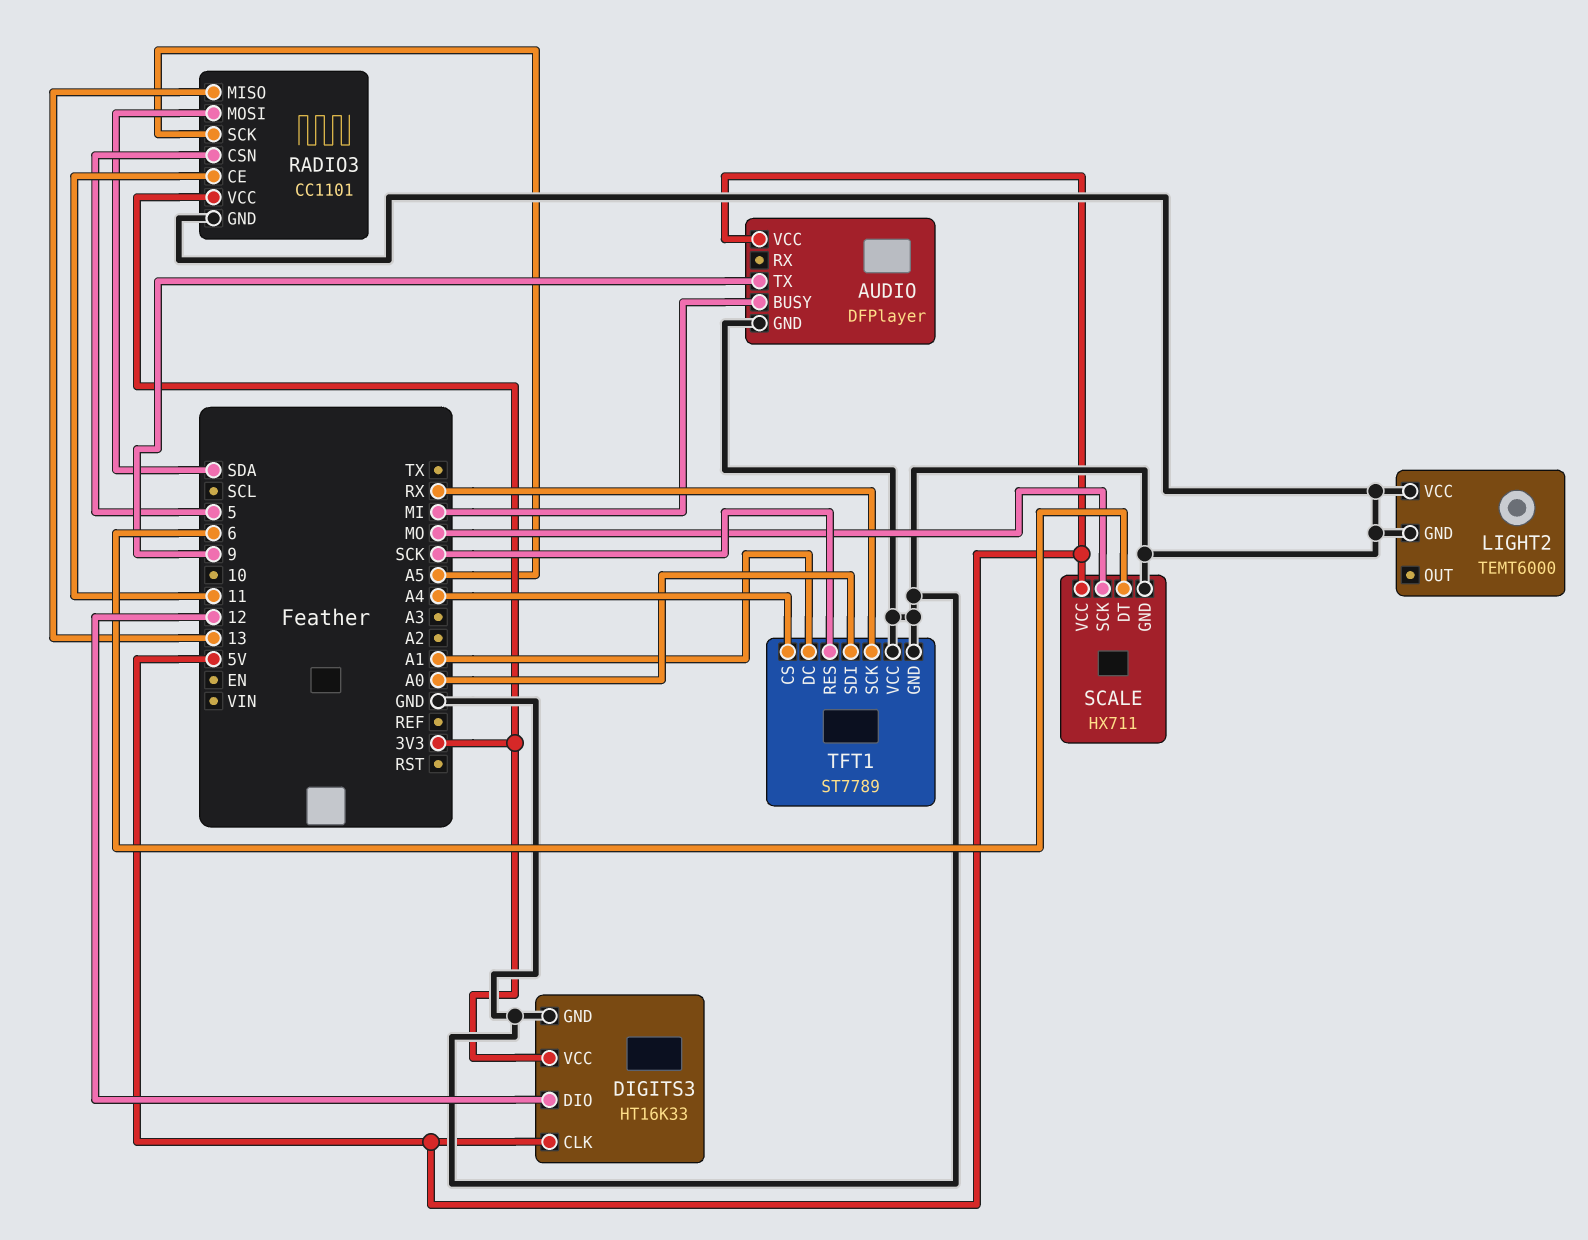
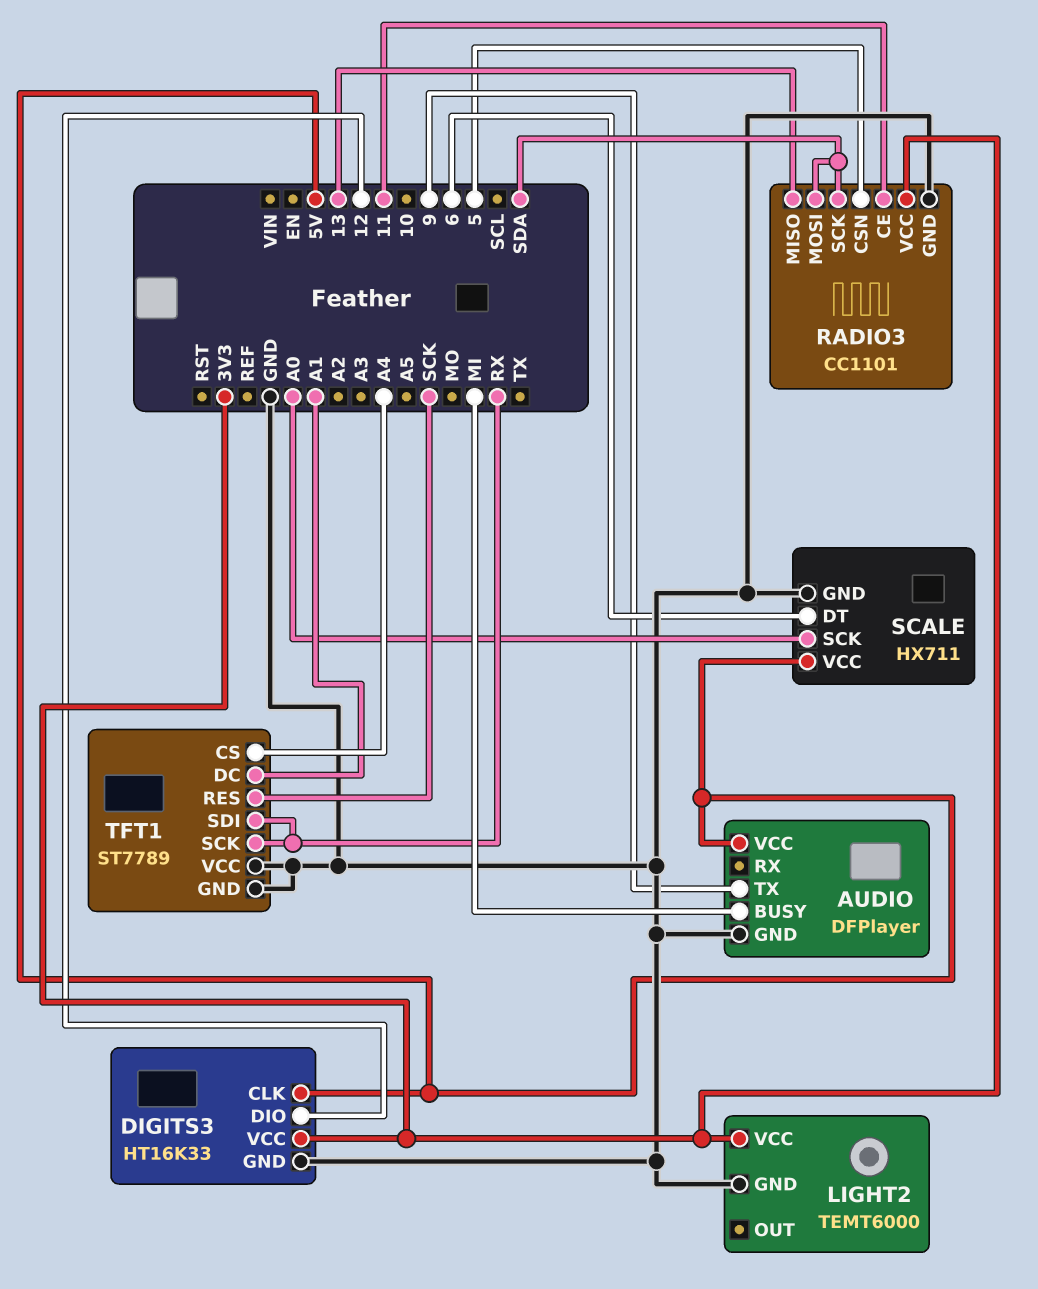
LIGHT2 pin VCC: GND -> 3V3
RADIO3 pin SCK: A5 -> SDA
SCALE pin SCK: MO -> A0
TFT1 pin SDI: A0 -> RX

